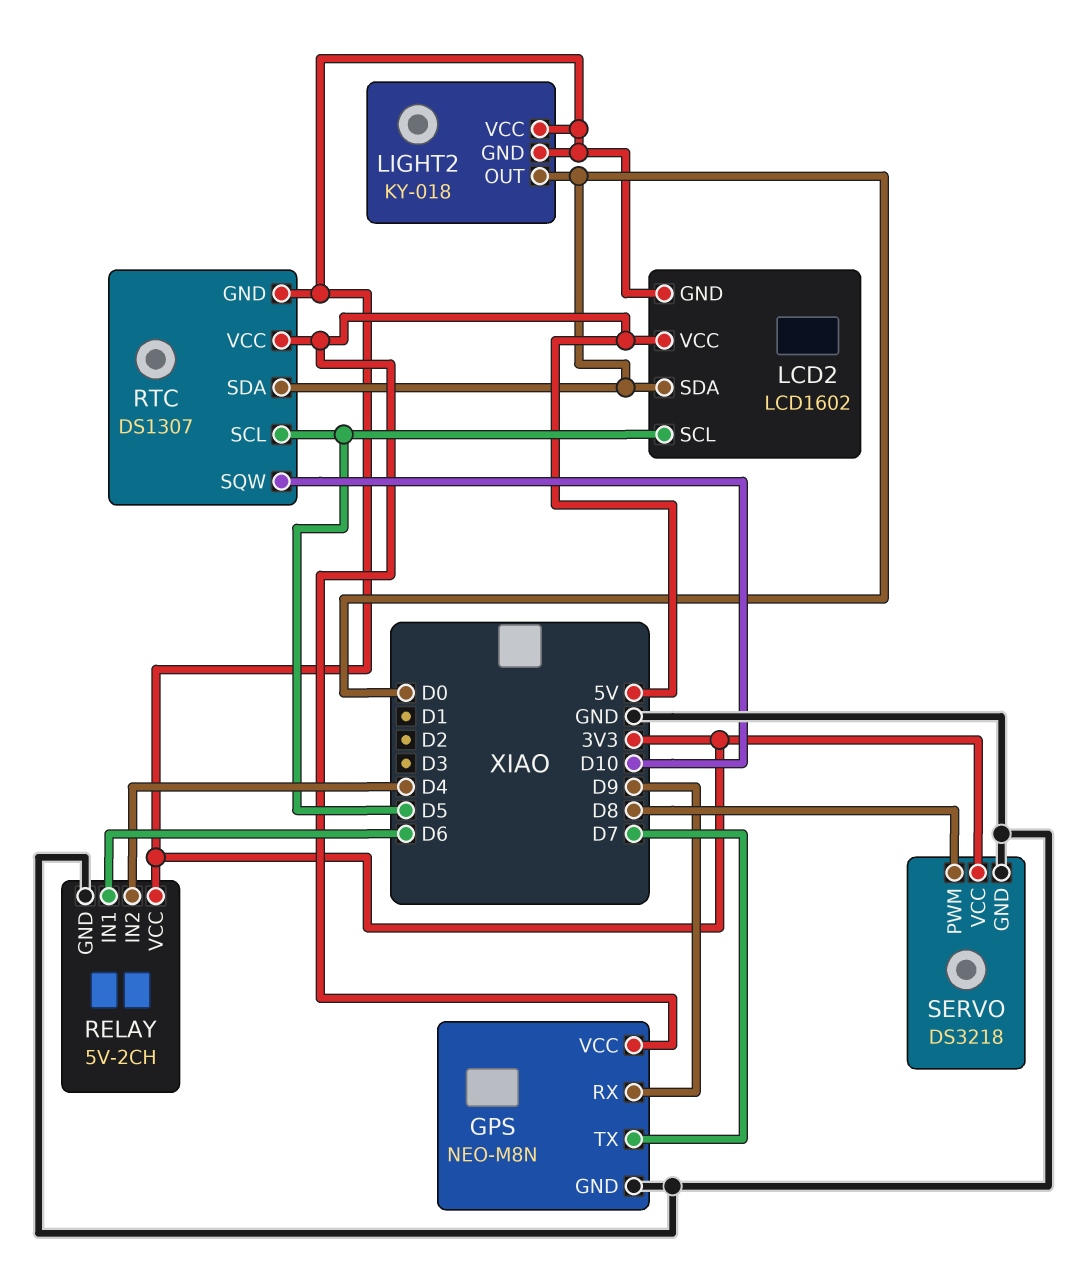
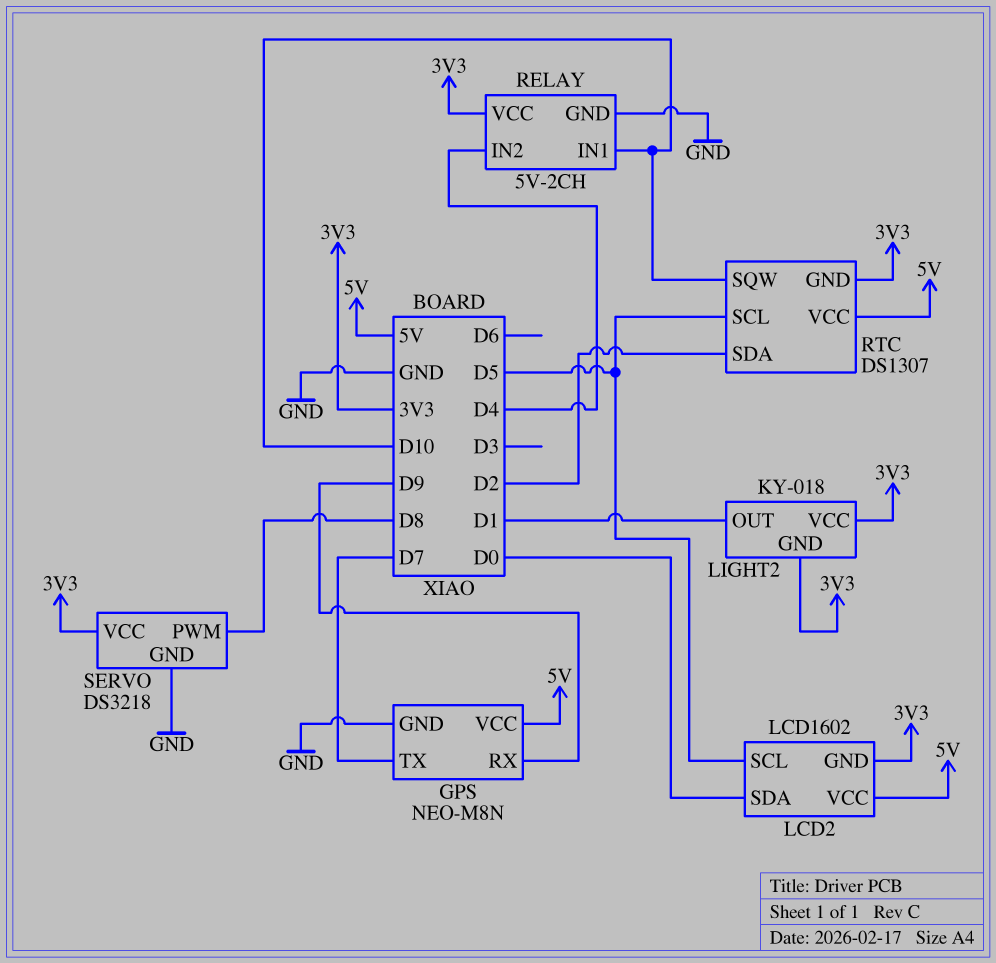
LIGHT2 pin OUT: D0 -> D1
RELAY pin IN1: D6 -> D10
RTC pin SDA: D0 -> D2

